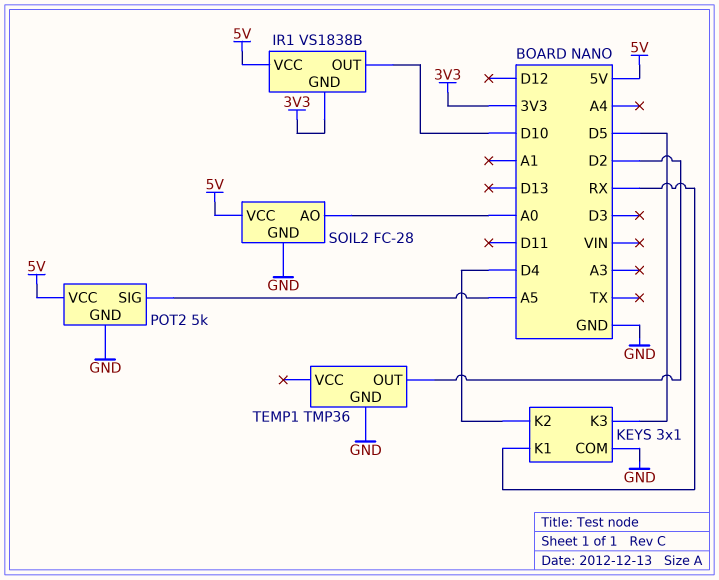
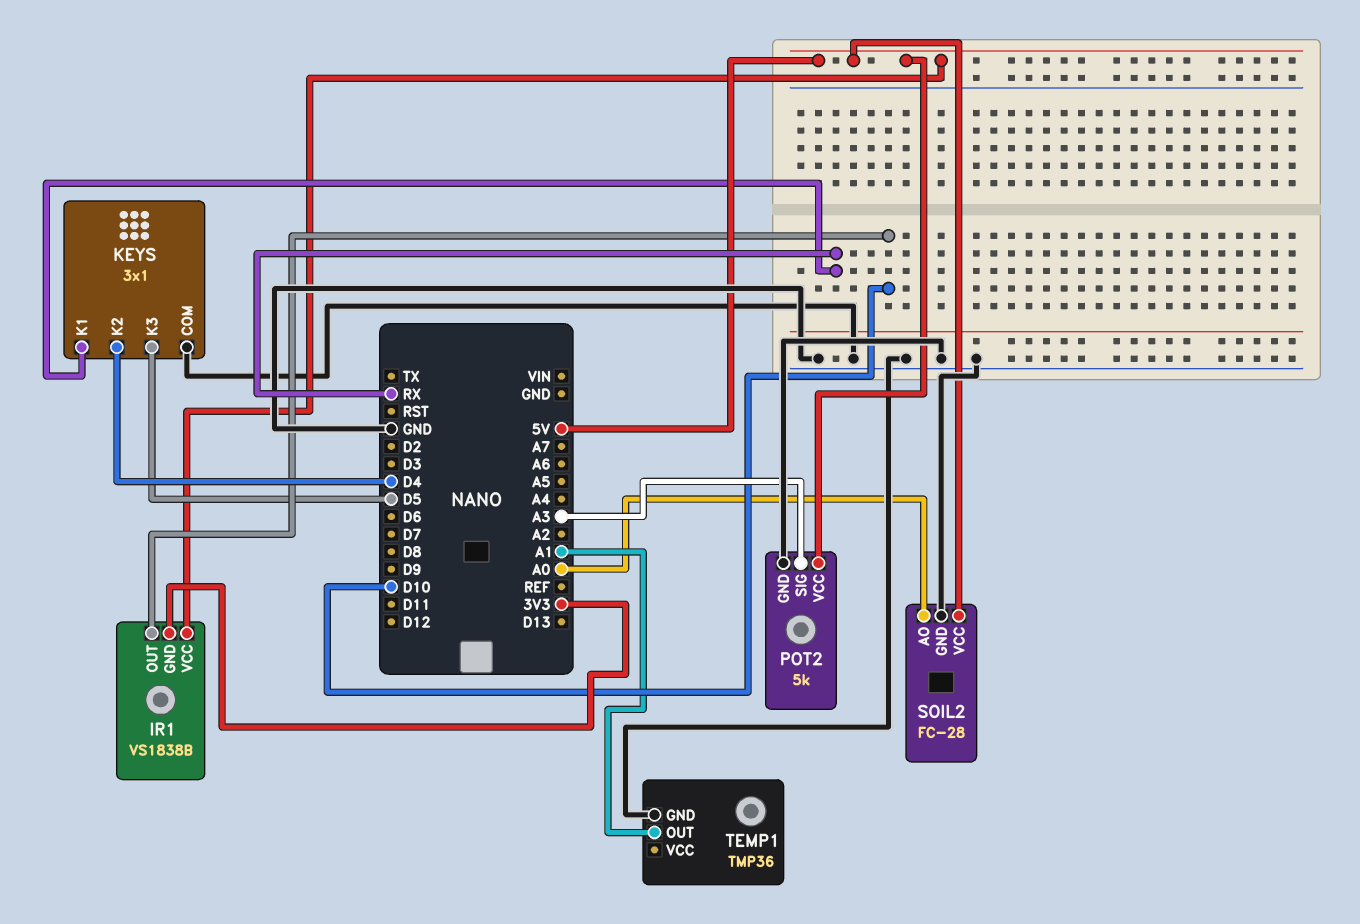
POT2 pin SIG: A5 -> A3
TEMP1 pin OUT: D2 -> A1

